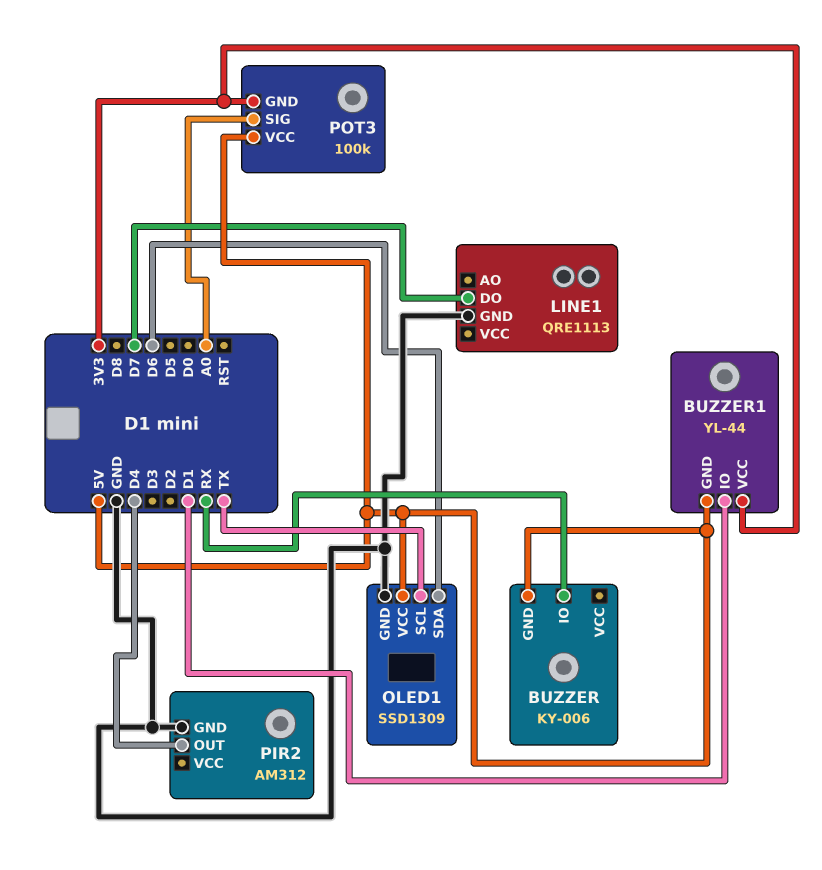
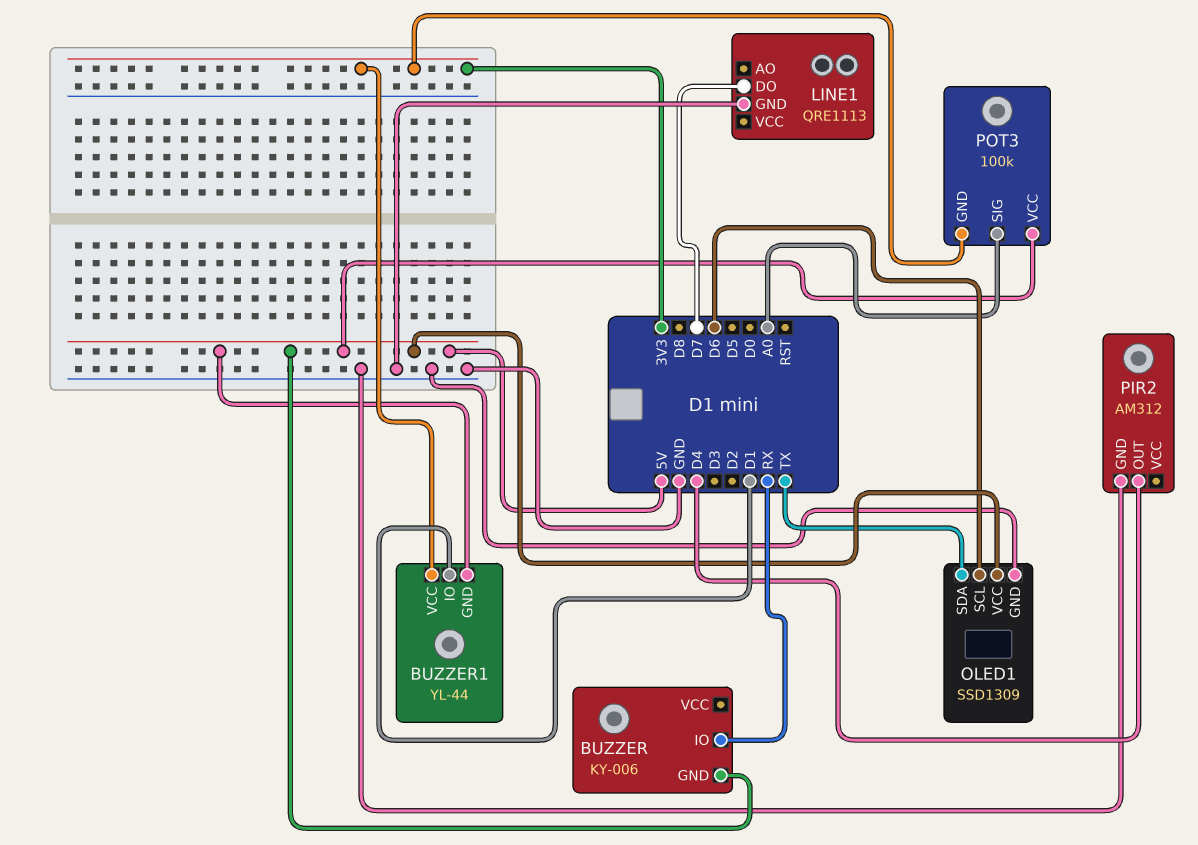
OLED1 pin SCL: TX -> D6
OLED1 pin SDA: D6 -> TX

